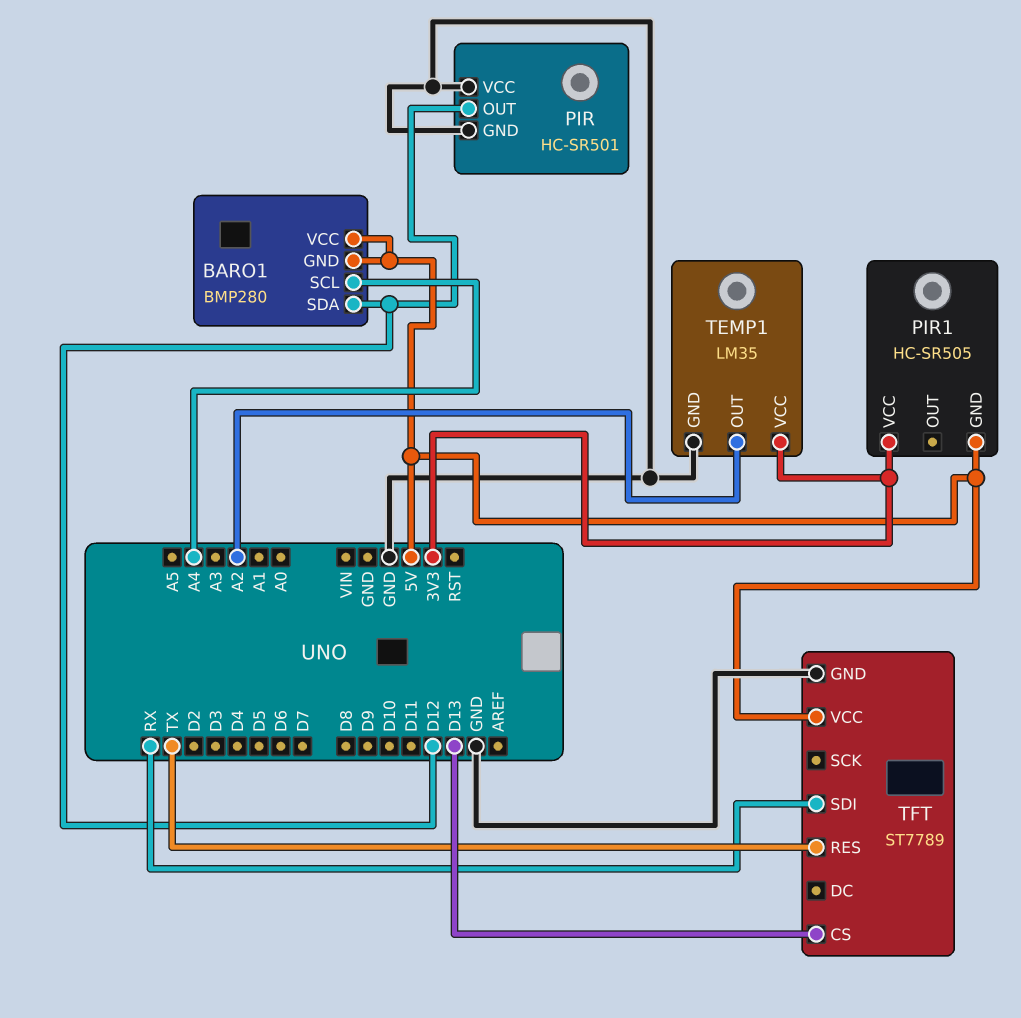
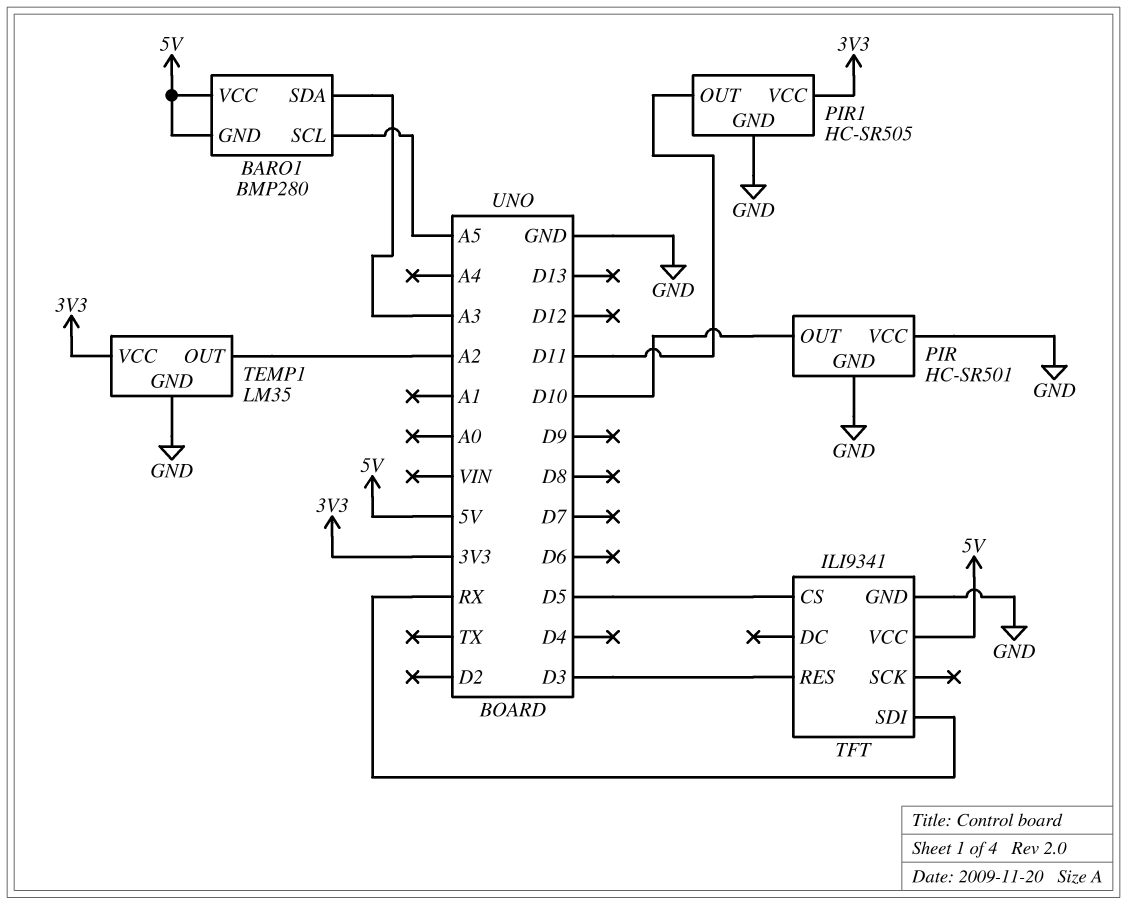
BARO1 pin SCL: A4 -> A5
BARO1 pin SDA: D12 -> A3
PIR pin OUT: D12 -> D10
PIR1 pin GND: 5V -> GND
PIR1 pin OUT: none -> D11
TFT: ST7789 -> ILI9341
TFT pin CS: D13 -> D5
TFT pin RES: TX -> D3

